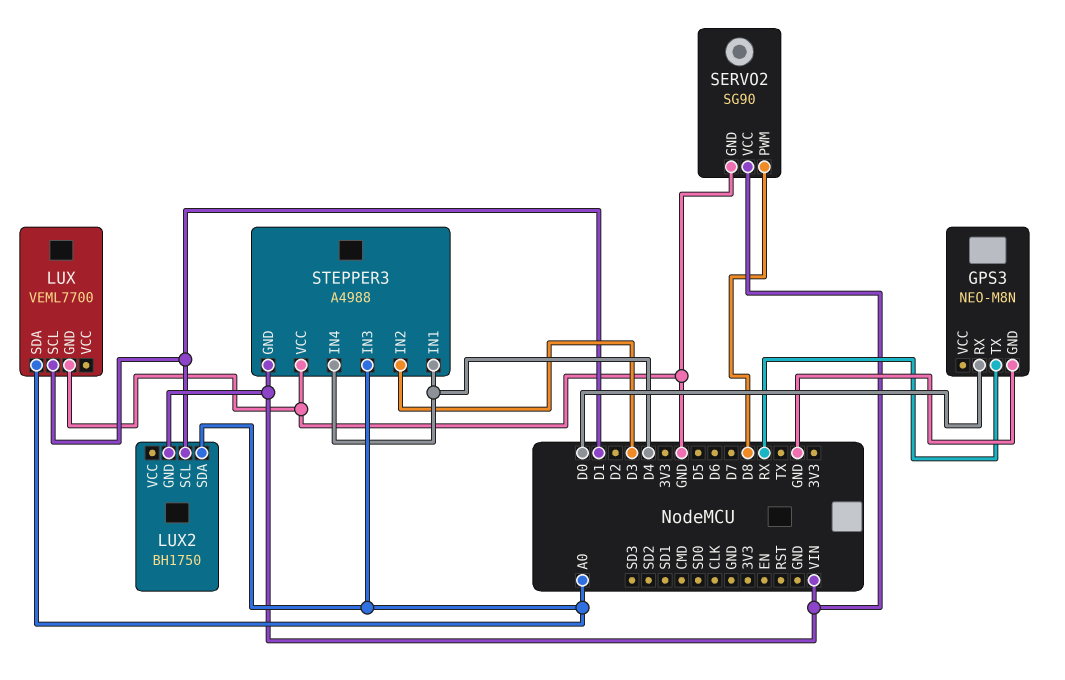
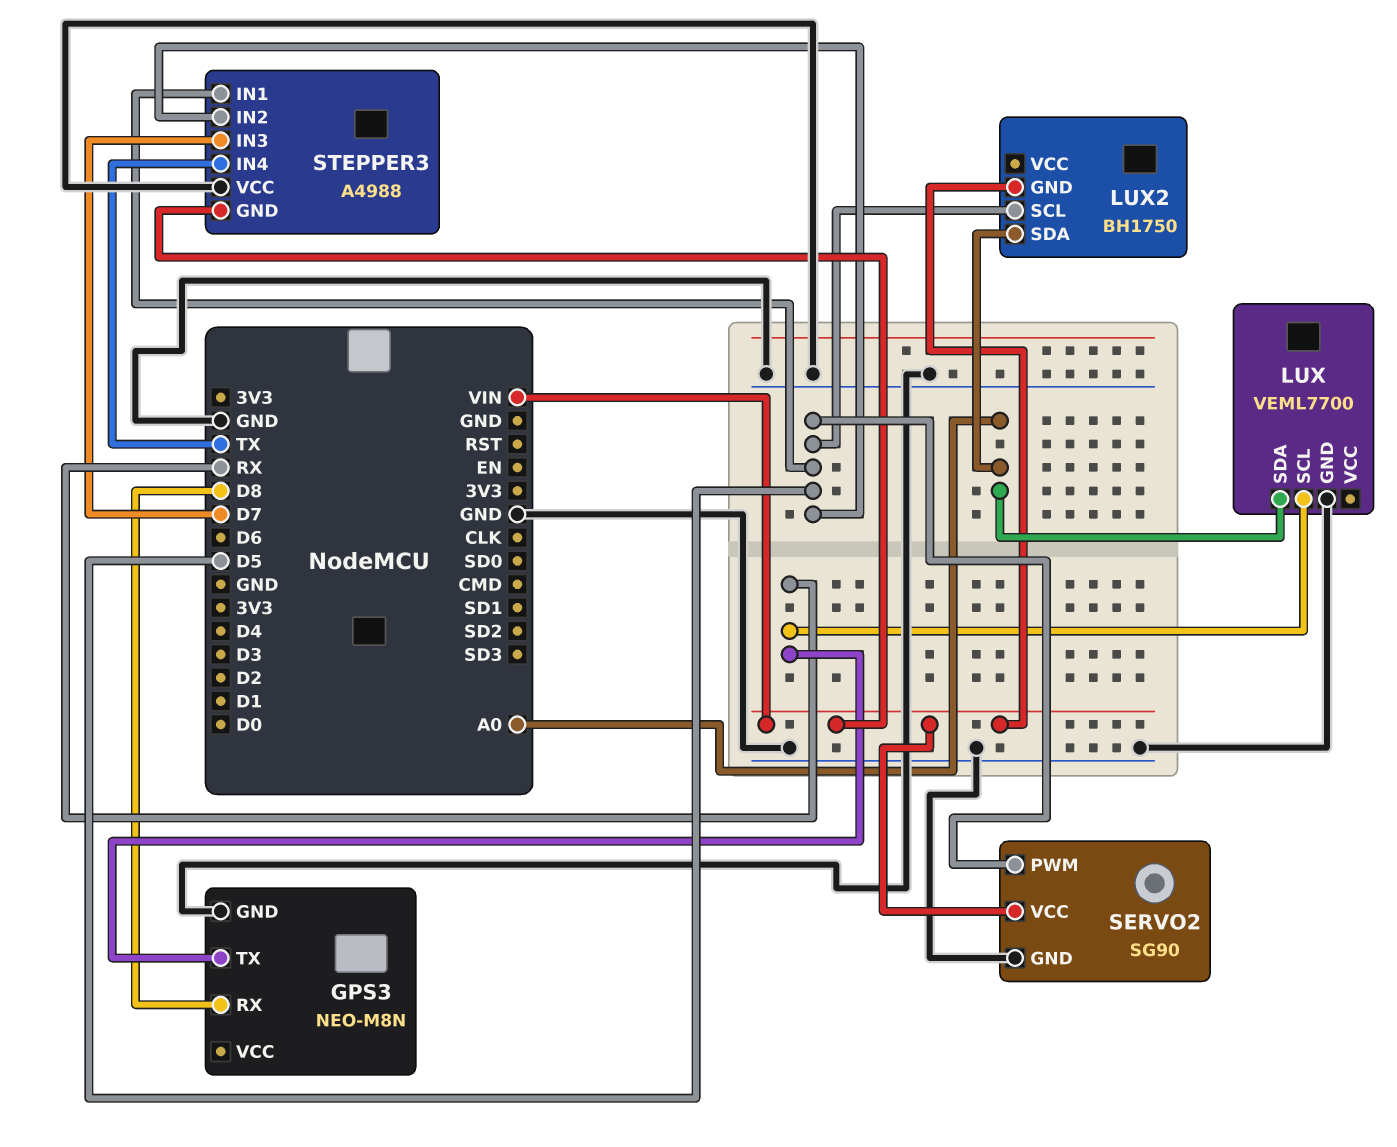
GPS3 pin RX: D0 -> D8
LUX pin SCL: D1 -> RX
LUX2 pin SCL: D1 -> D5
SERVO2 pin PWM: D8 -> D5
STEPPER3 pin IN1: D4 -> D5
STEPPER3 pin IN2: D3 -> D5
STEPPER3 pin IN3: A0 -> D7
STEPPER3 pin IN4: D4 -> TX

